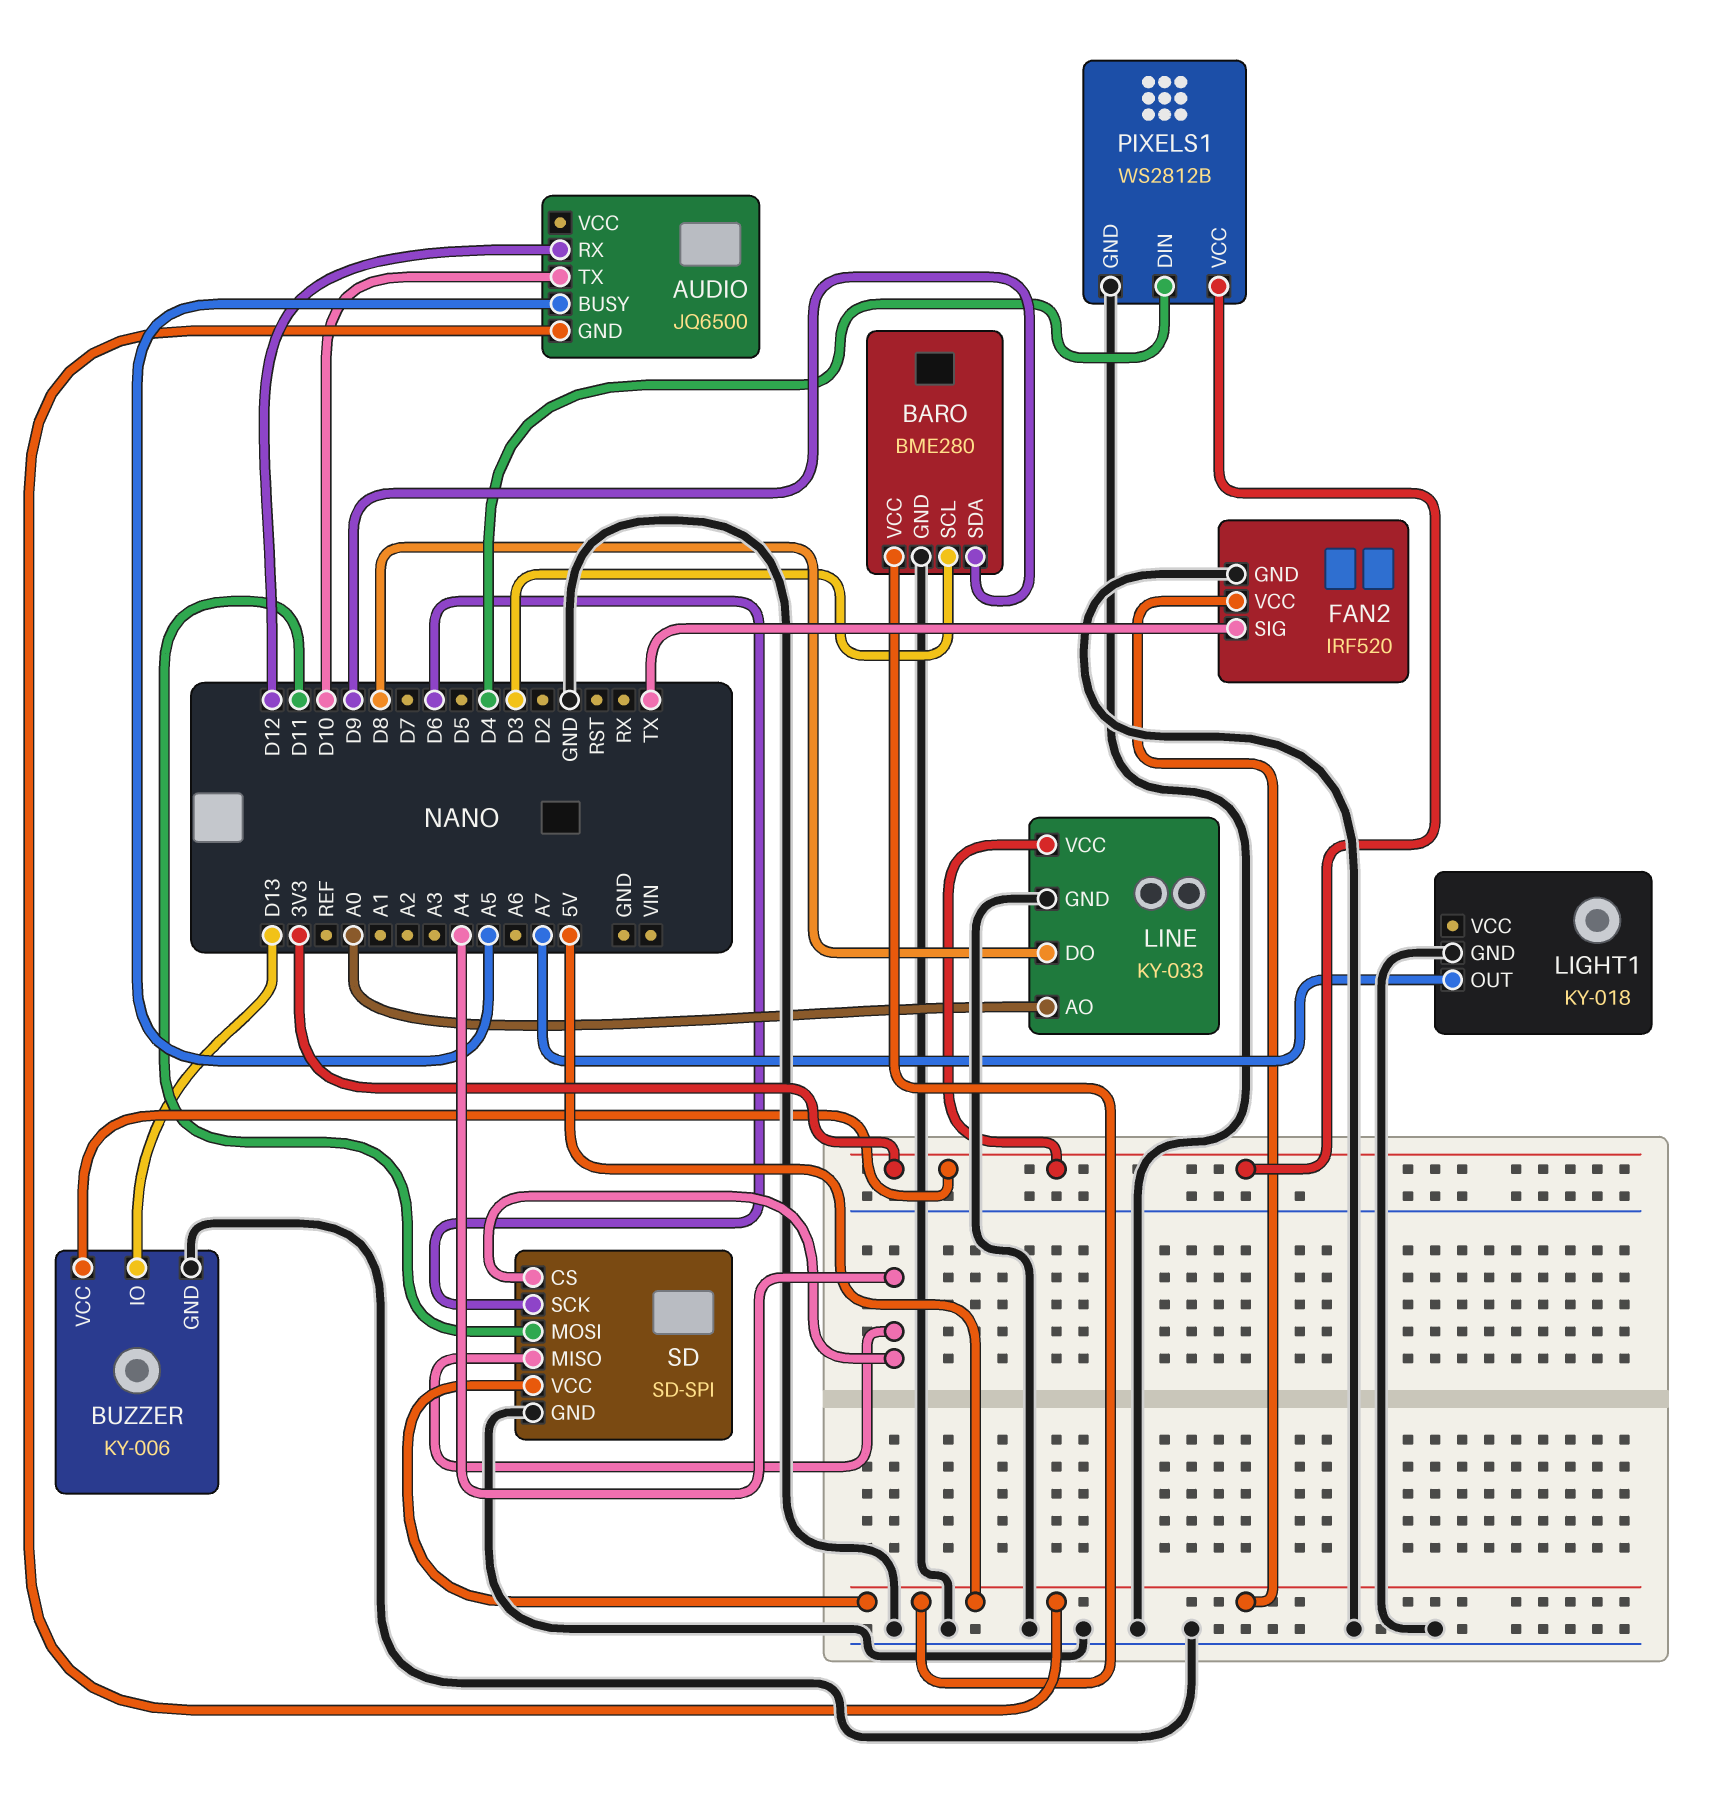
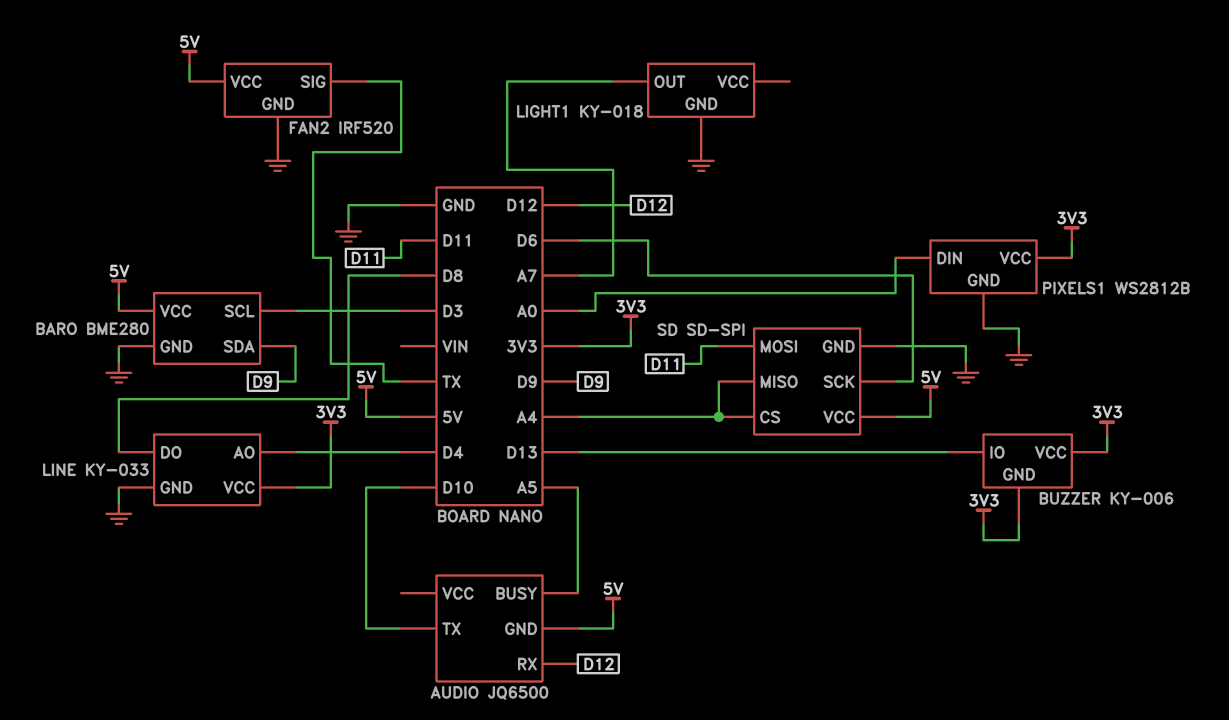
BUZZER pin GND: GND -> 3V3
LINE pin AO: A0 -> D4
PIXELS1 pin DIN: D4 -> A0

